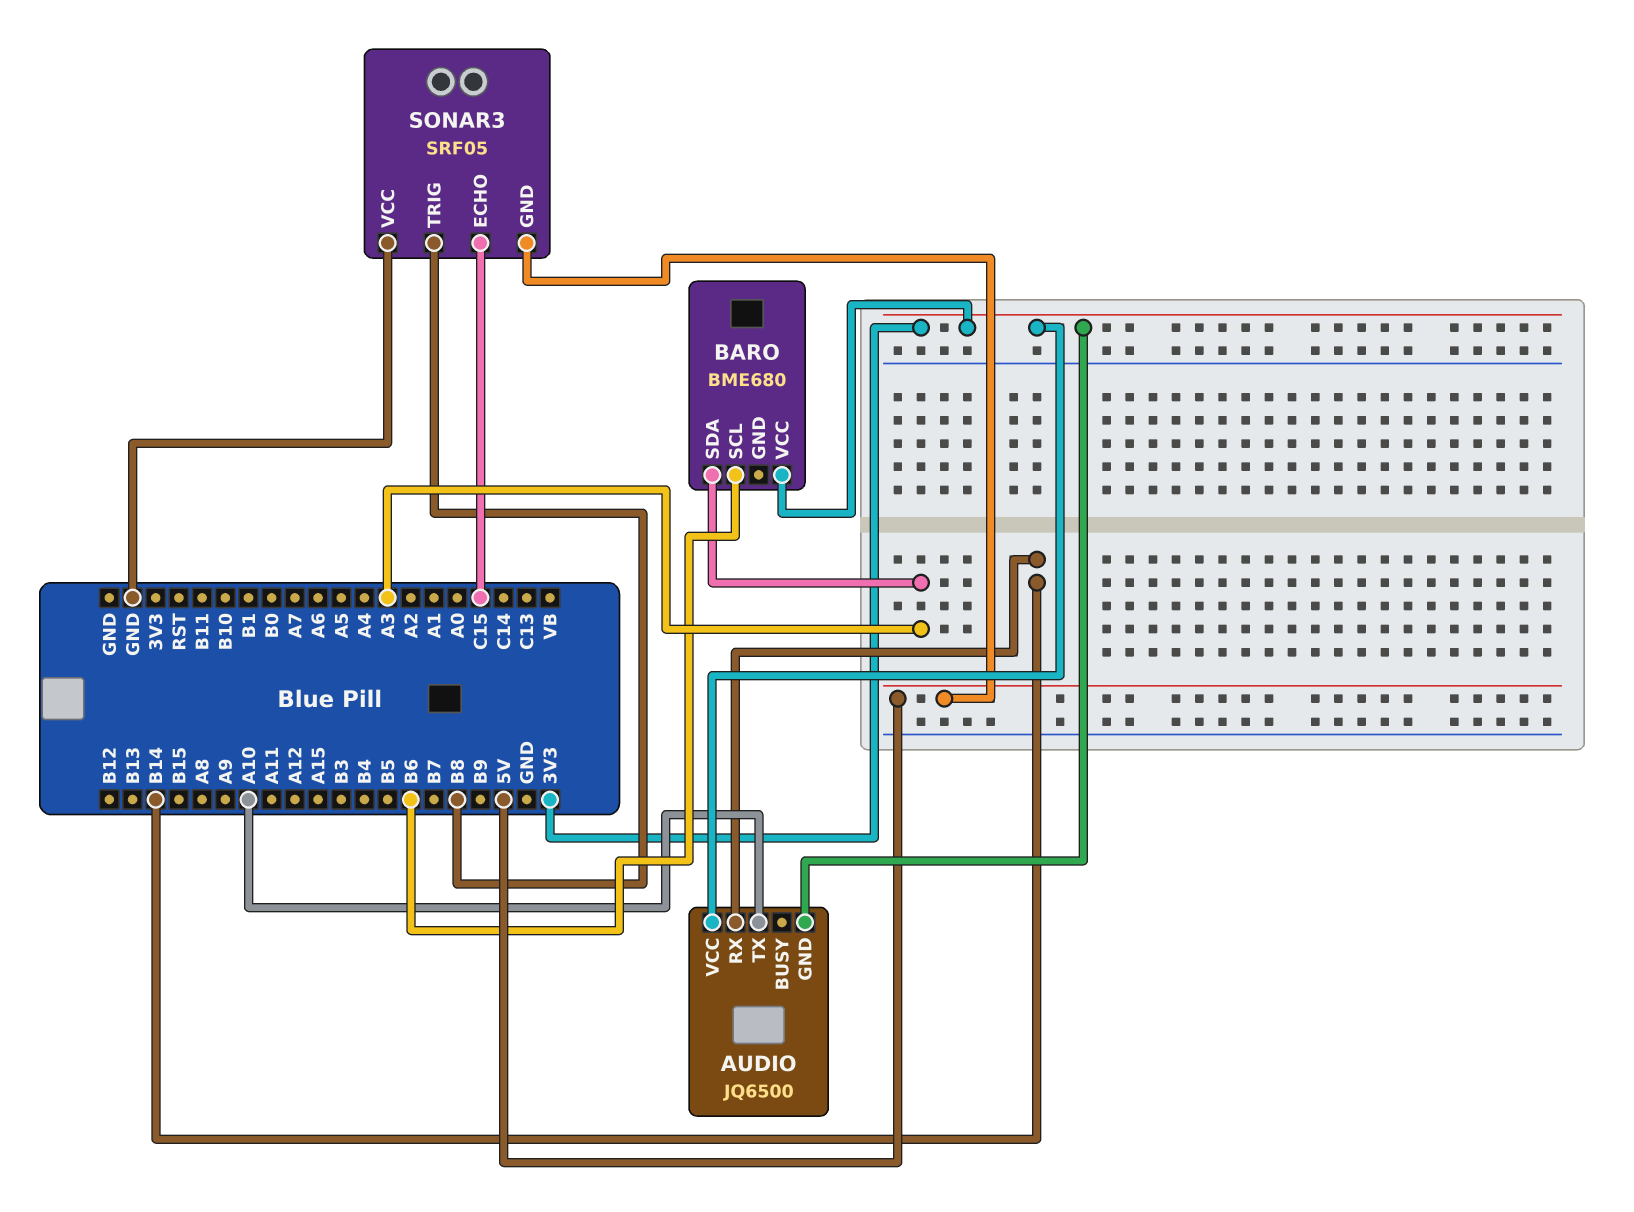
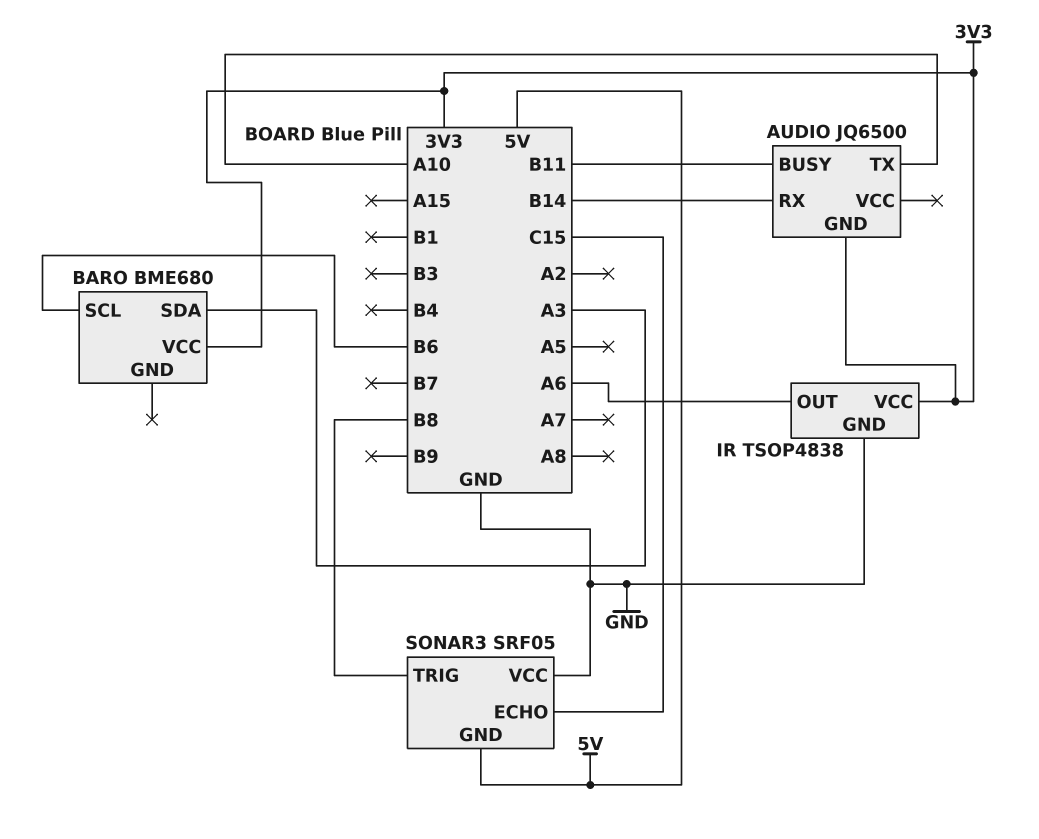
AUDIO pin BUSY: none -> B11
AUDIO pin VCC: 3V3 -> none
IR: none -> TSOP4838
IR pin GND: none -> GND
IR pin OUT: none -> A6
IR pin VCC: none -> 3V3

